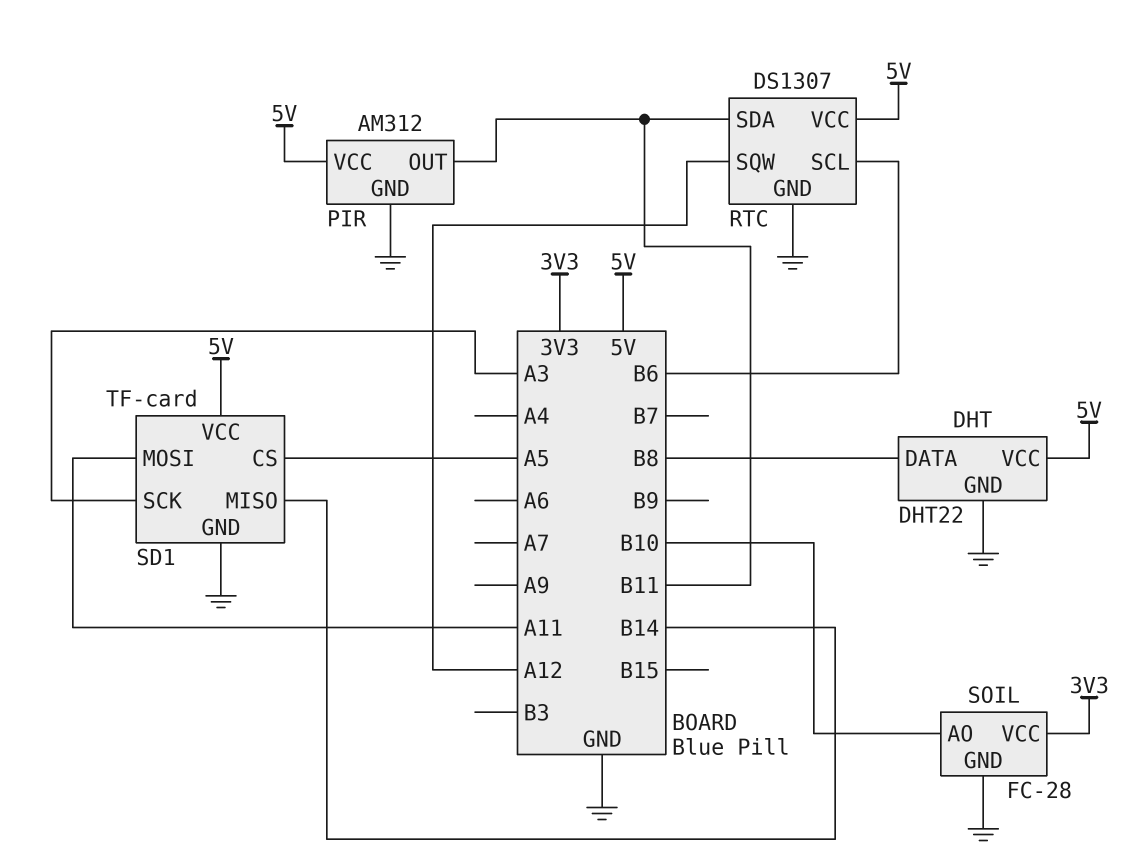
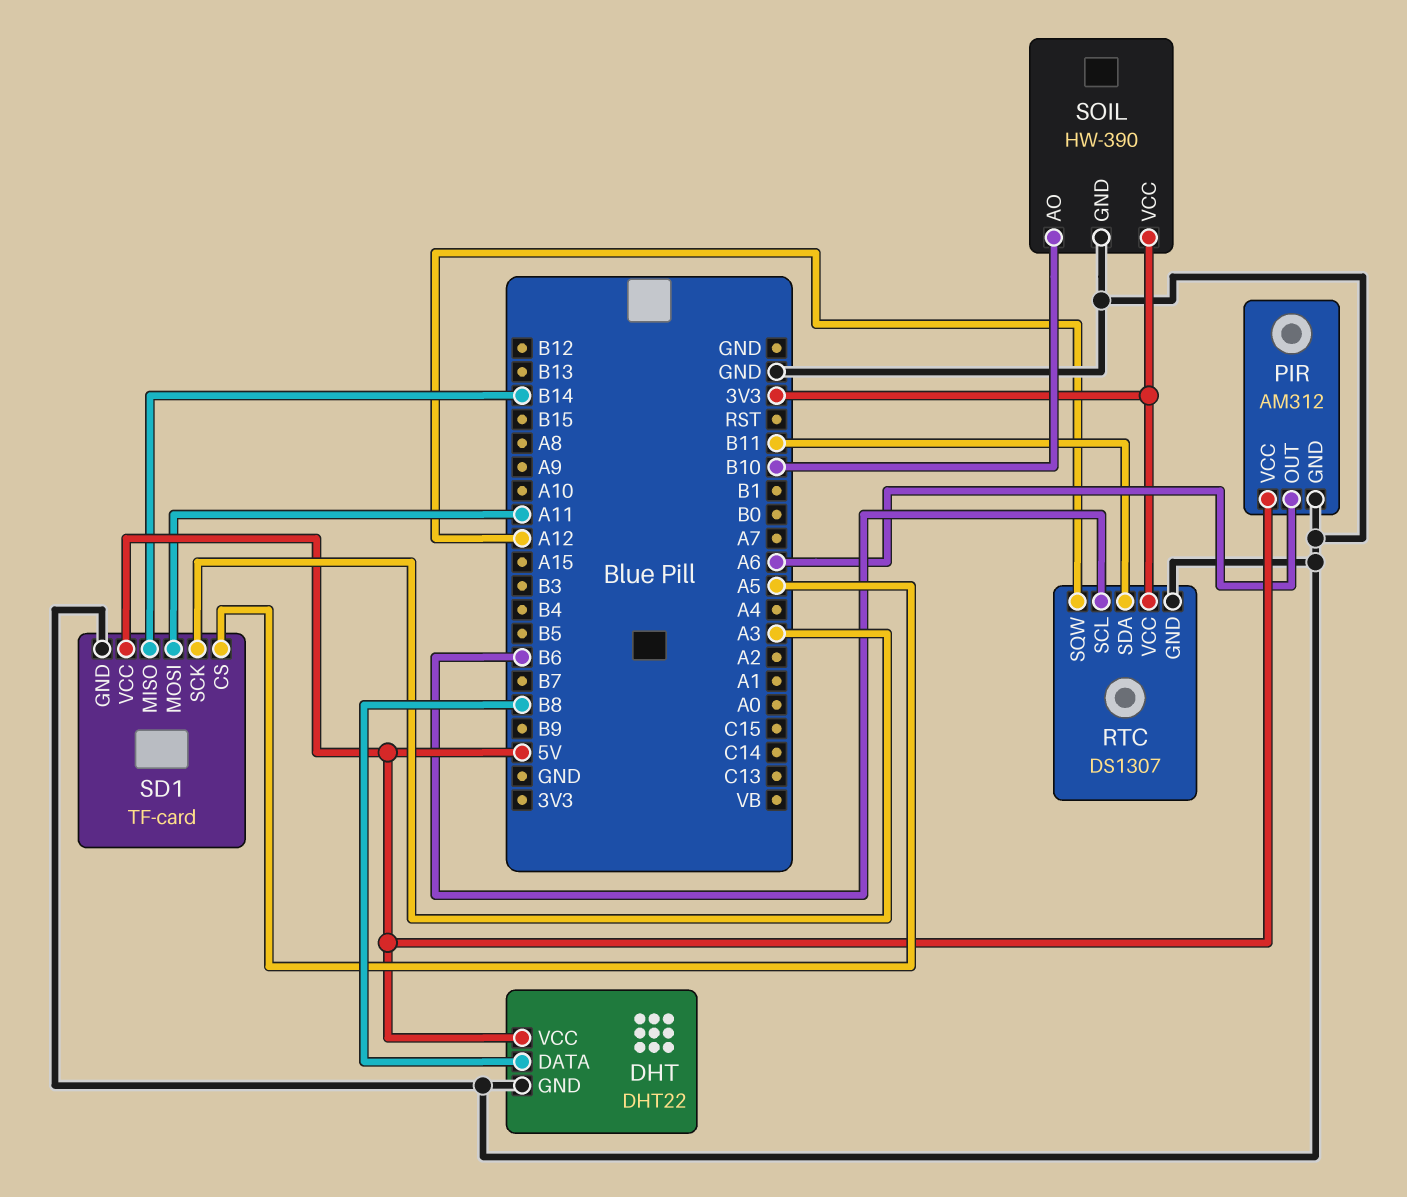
PIR pin OUT: B11 -> A6
RTC pin VCC: 5V -> 3V3
SOIL: FC-28 -> HW-390

